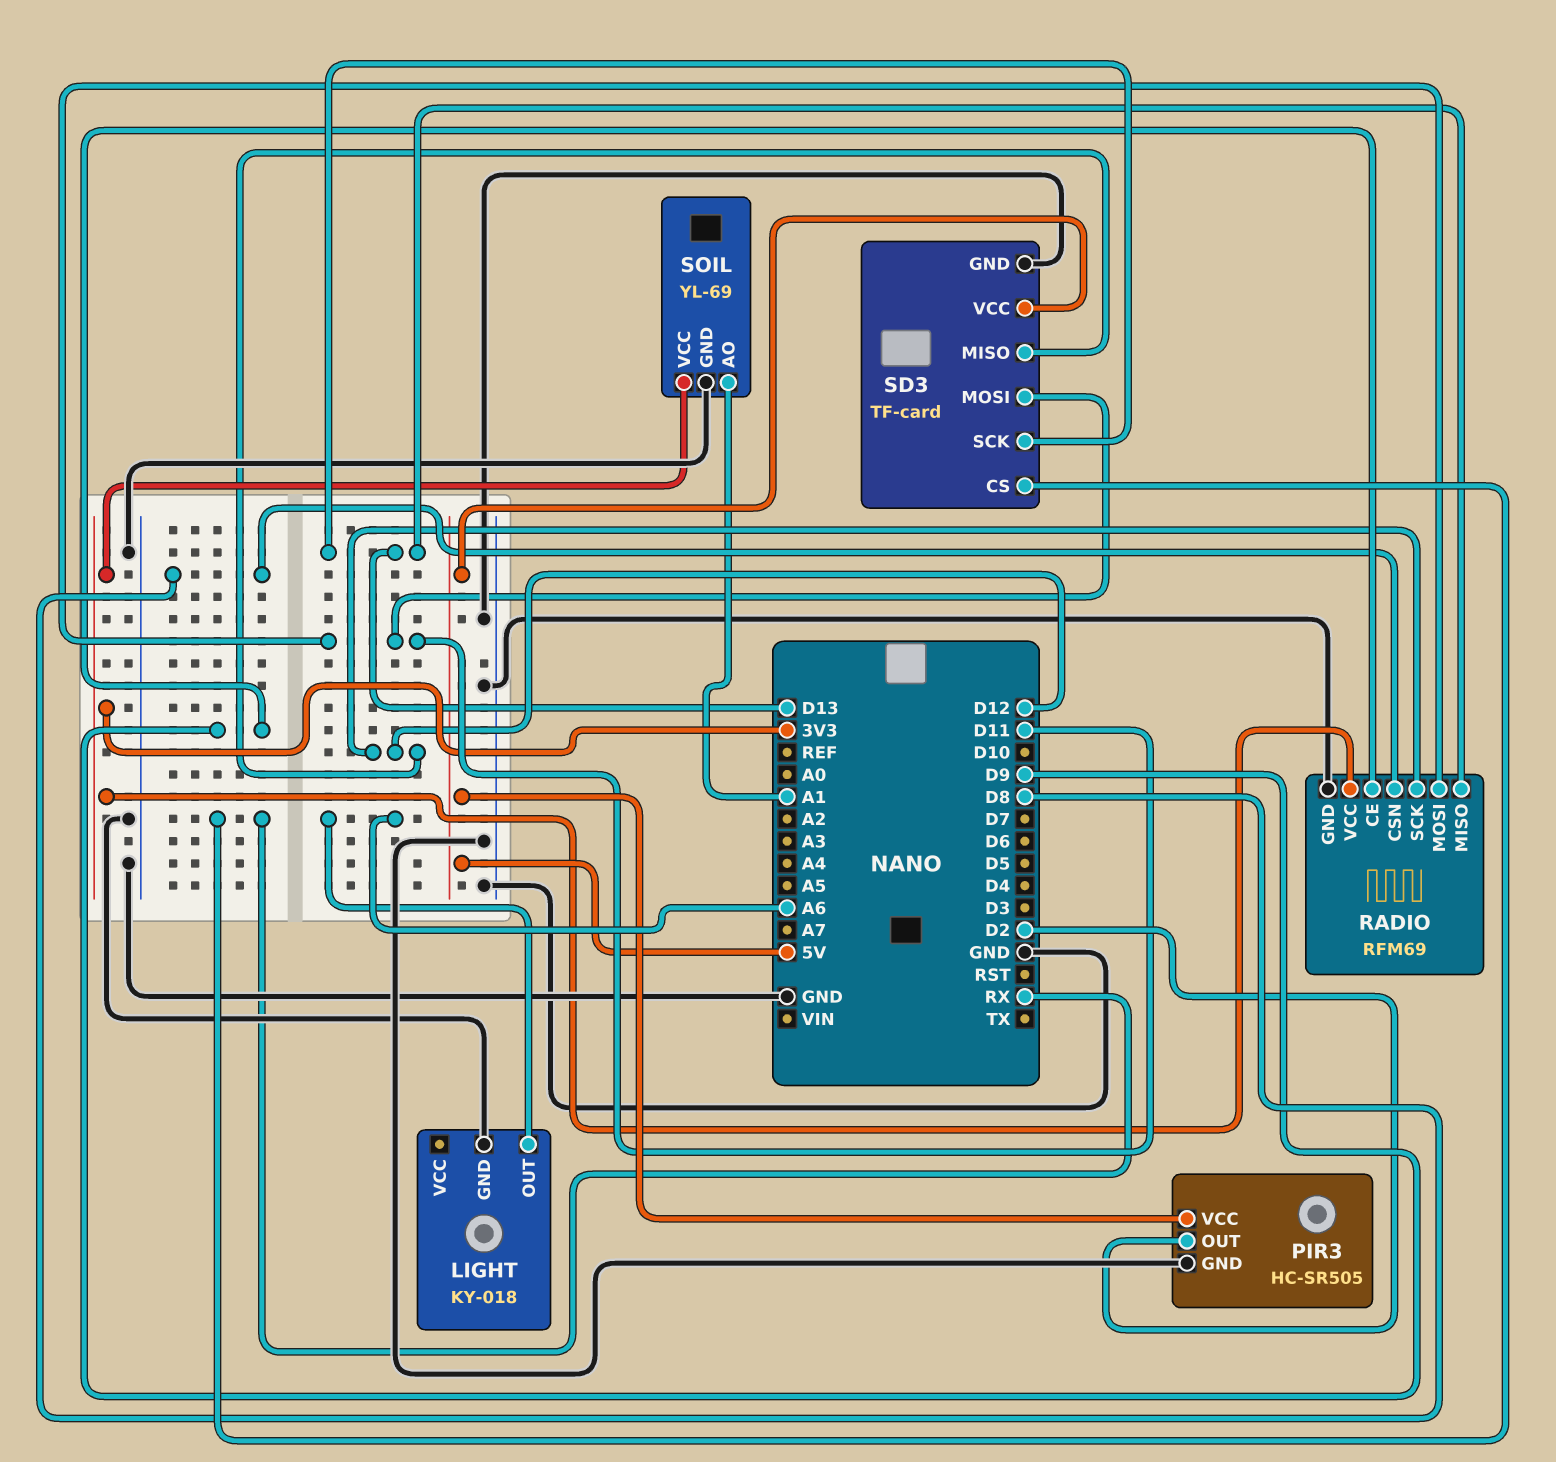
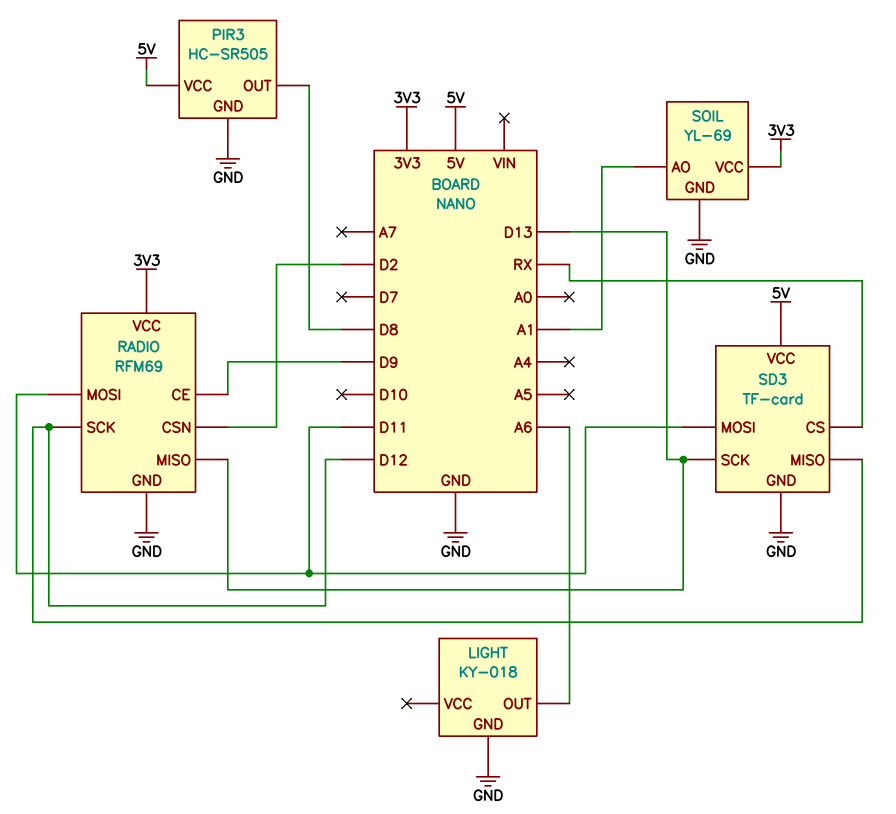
PIR3 pin OUT: D2 -> D8
RADIO pin CSN: D8 -> D2

